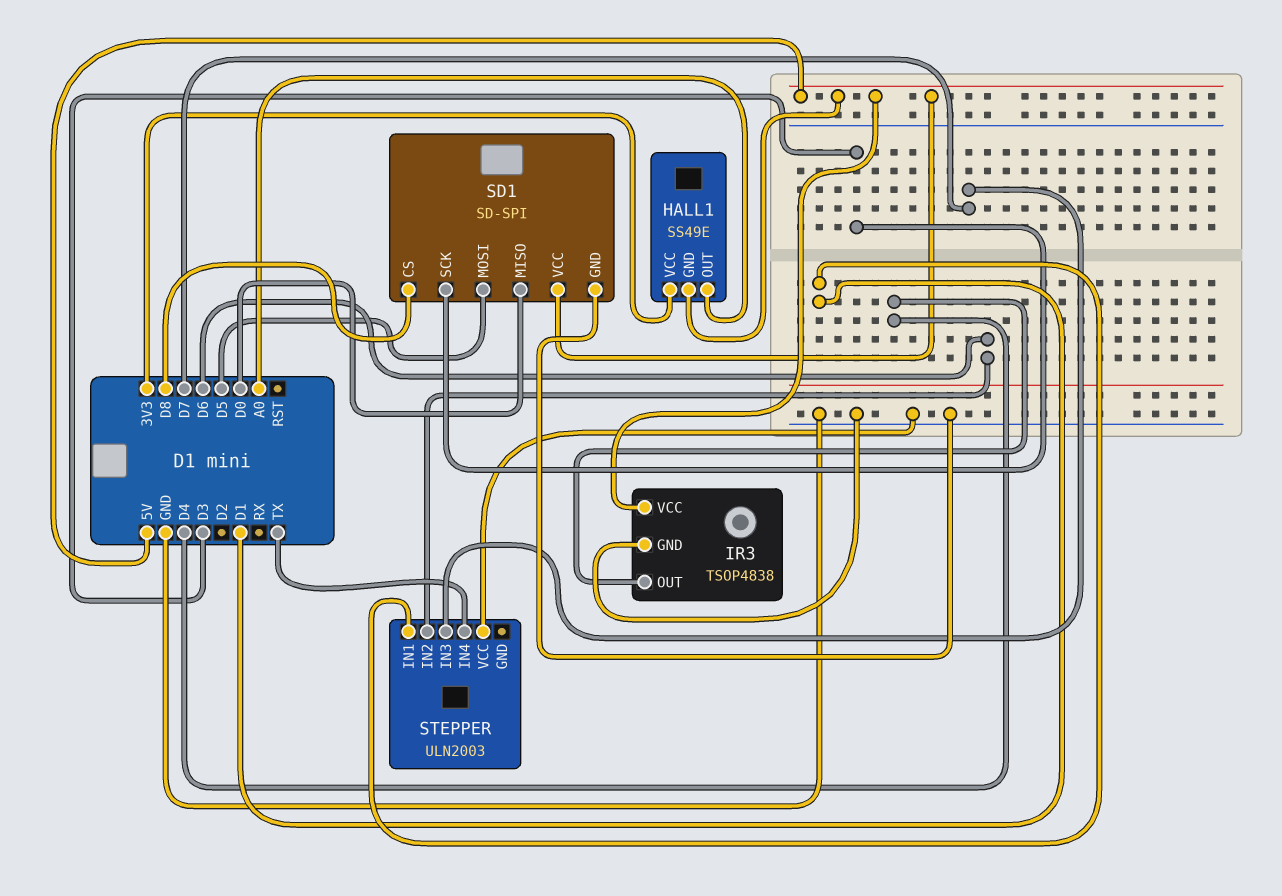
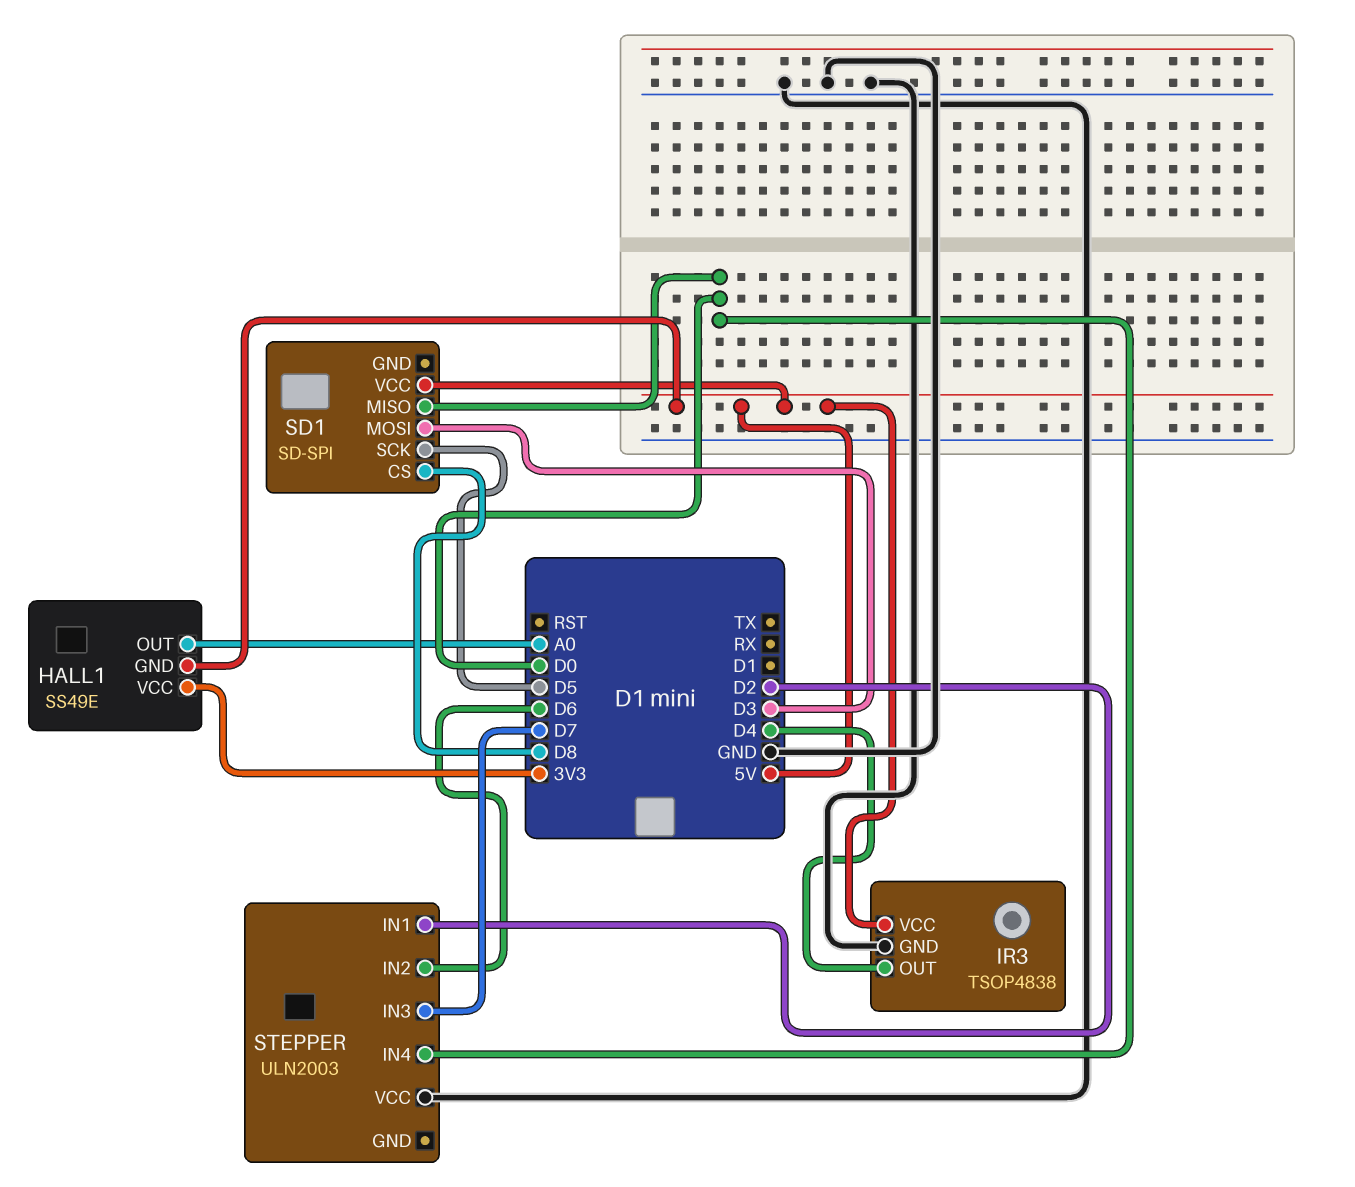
SD1 pin GND: GND -> none
SD1 pin MOSI: D5 -> D3
SD1 pin SCK: D3 -> D5
STEPPER pin IN1: D1 -> D2
STEPPER pin IN4: TX -> D0

